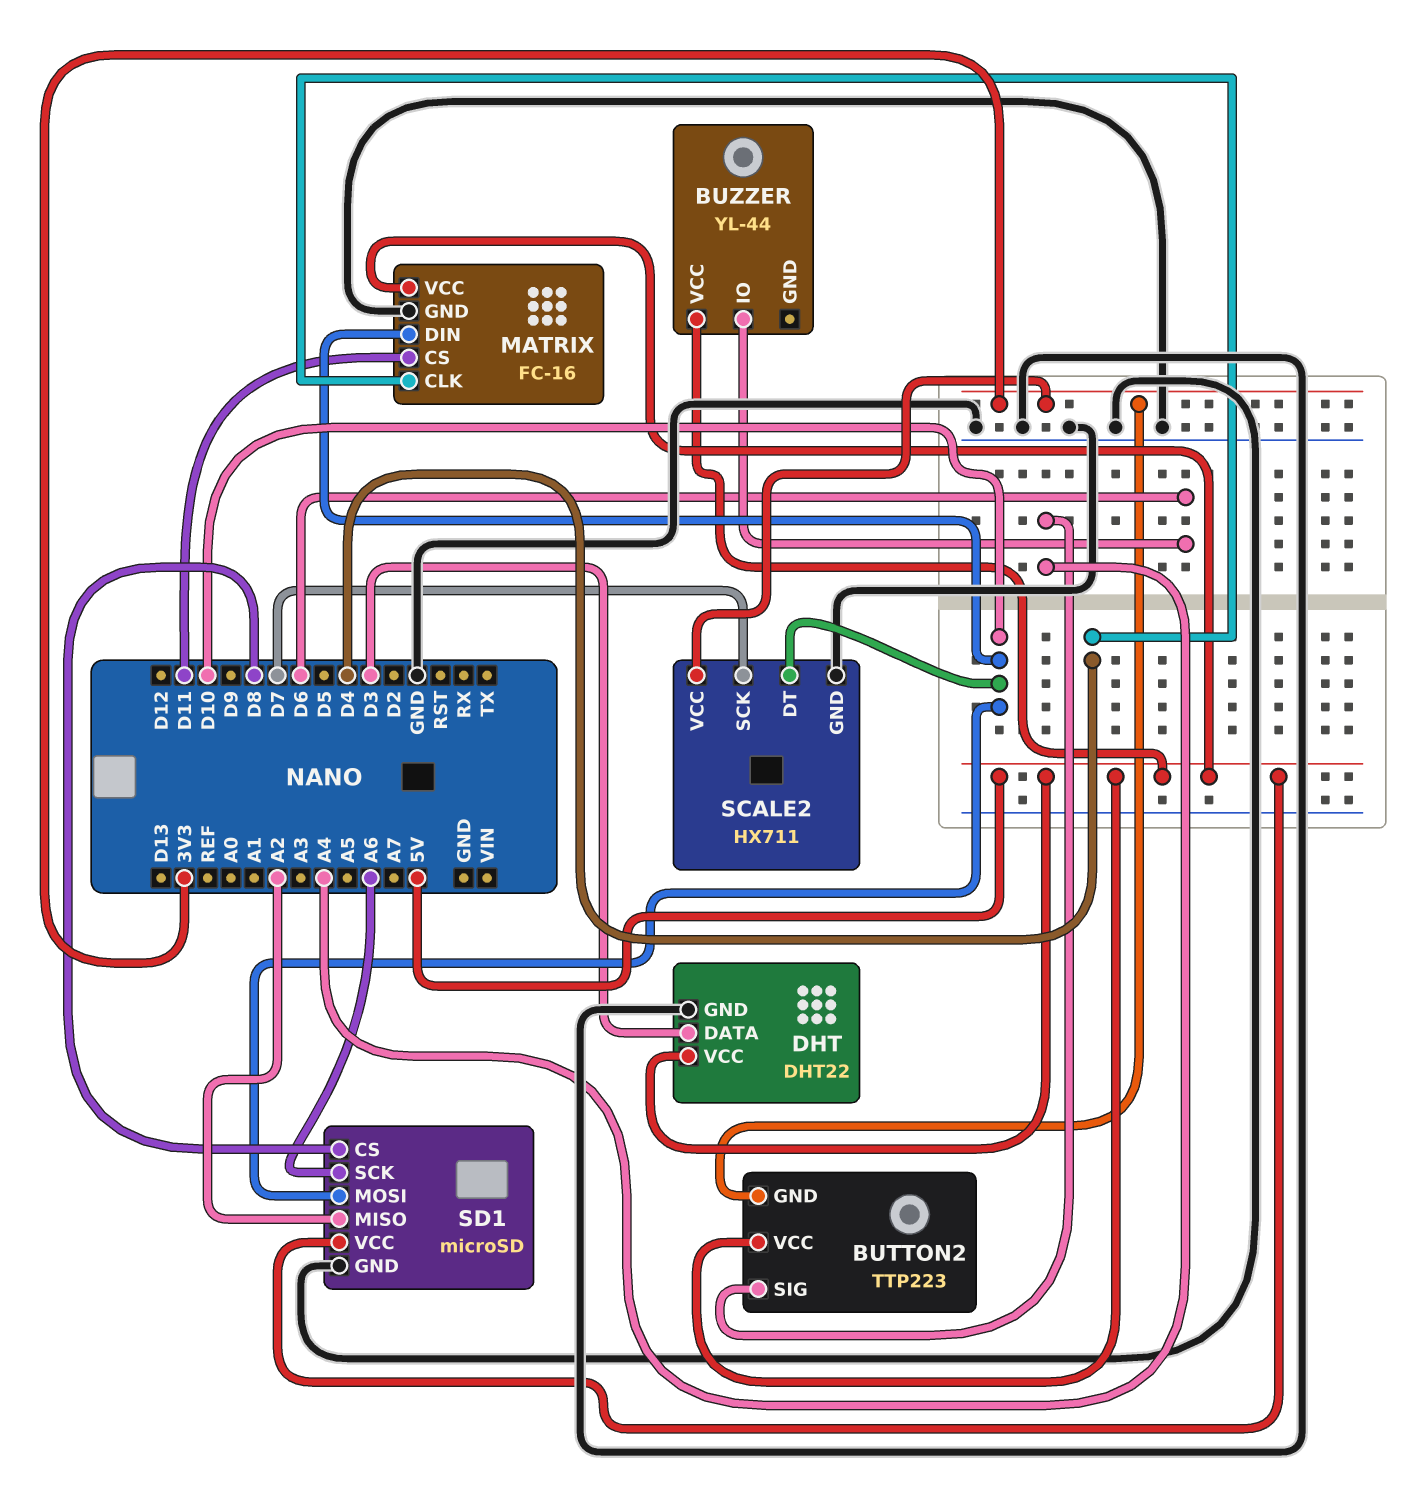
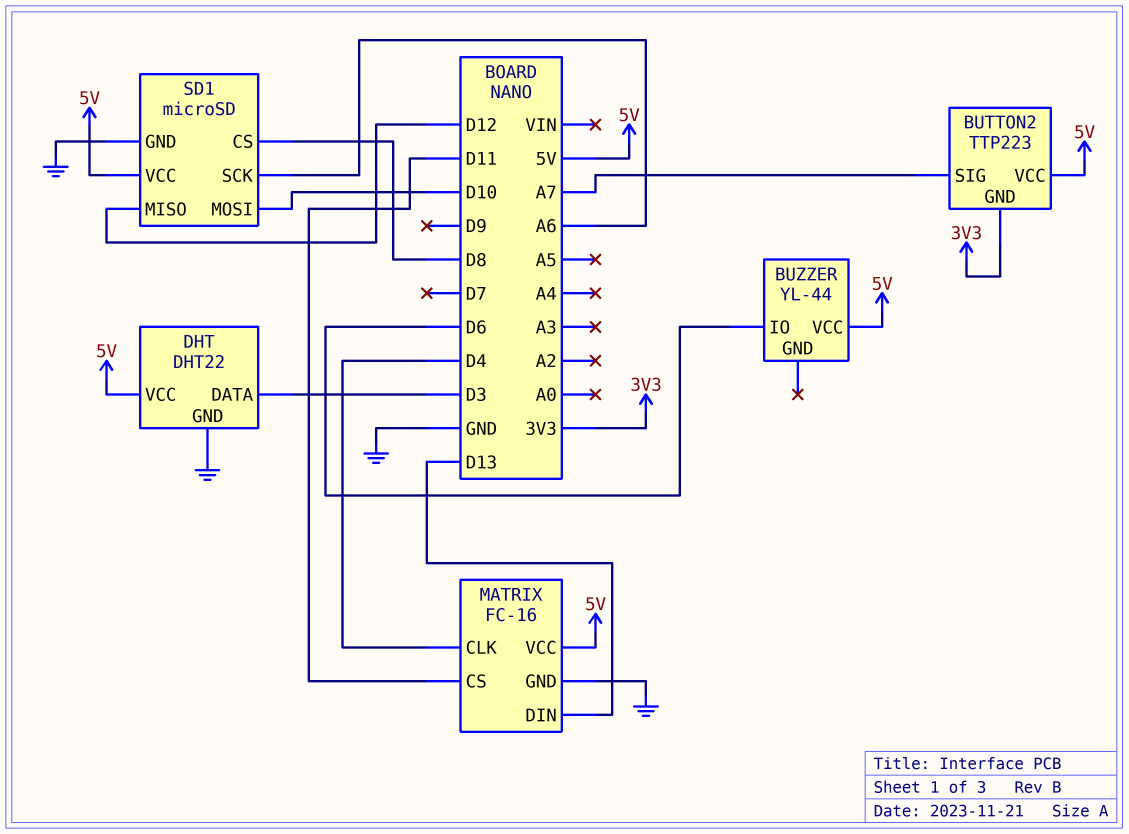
BUTTON2 pin SIG: A4 -> A7
MATRIX pin DIN: D10 -> D13
SCALE2: HX711 -> none
SCALE2 pin DT: D10 -> none
SCALE2 pin GND: GND -> none
SCALE2 pin SCK: D7 -> none
SCALE2 pin VCC: 3V3 -> none
SD1 pin MISO: A2 -> D12

